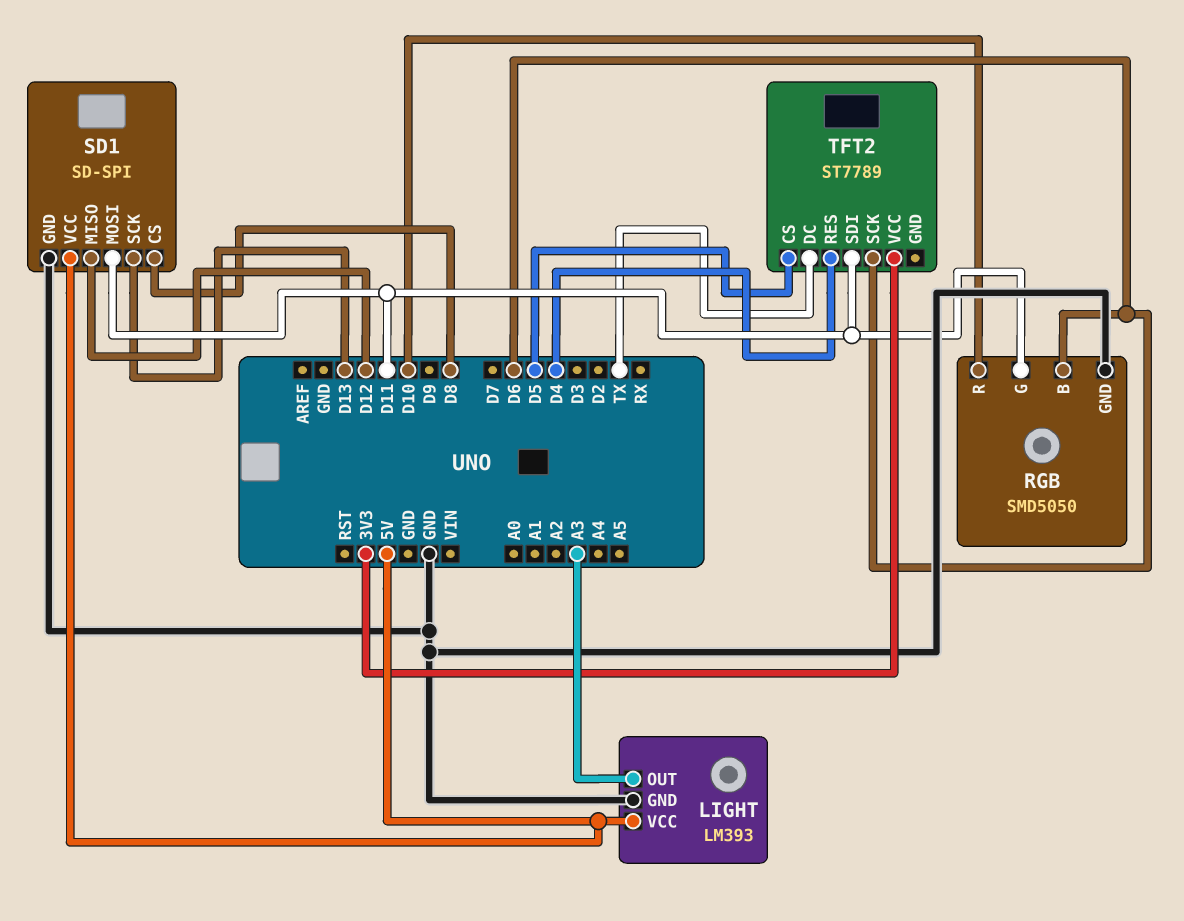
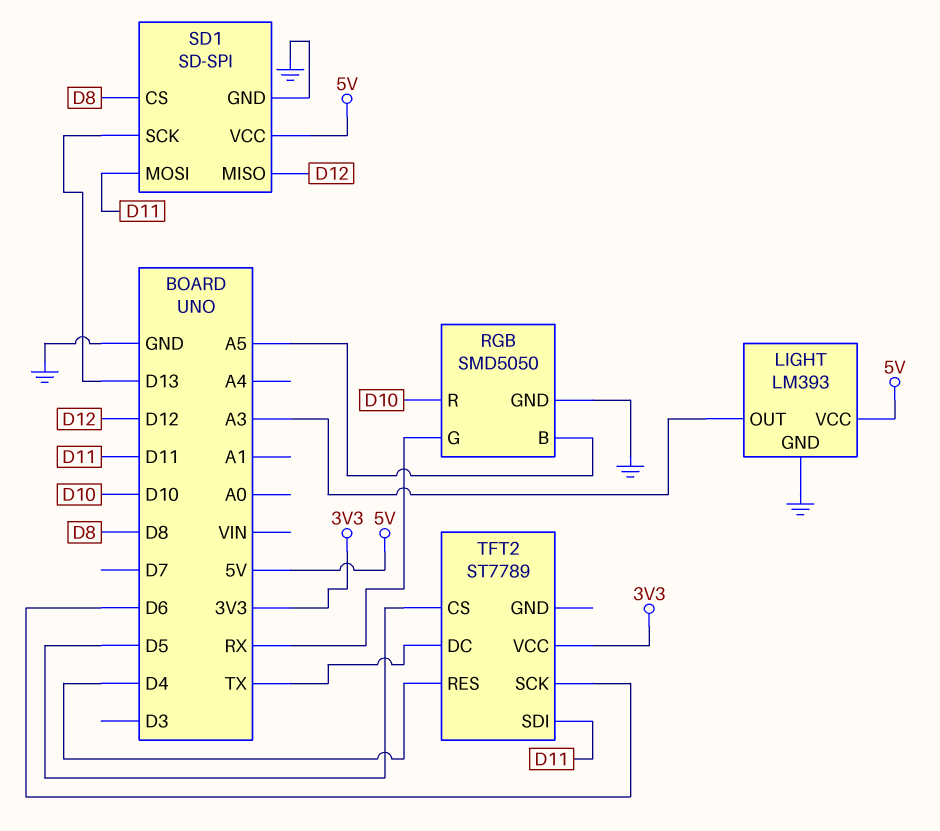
RGB pin B: D6 -> A5
RGB pin G: D11 -> RX

